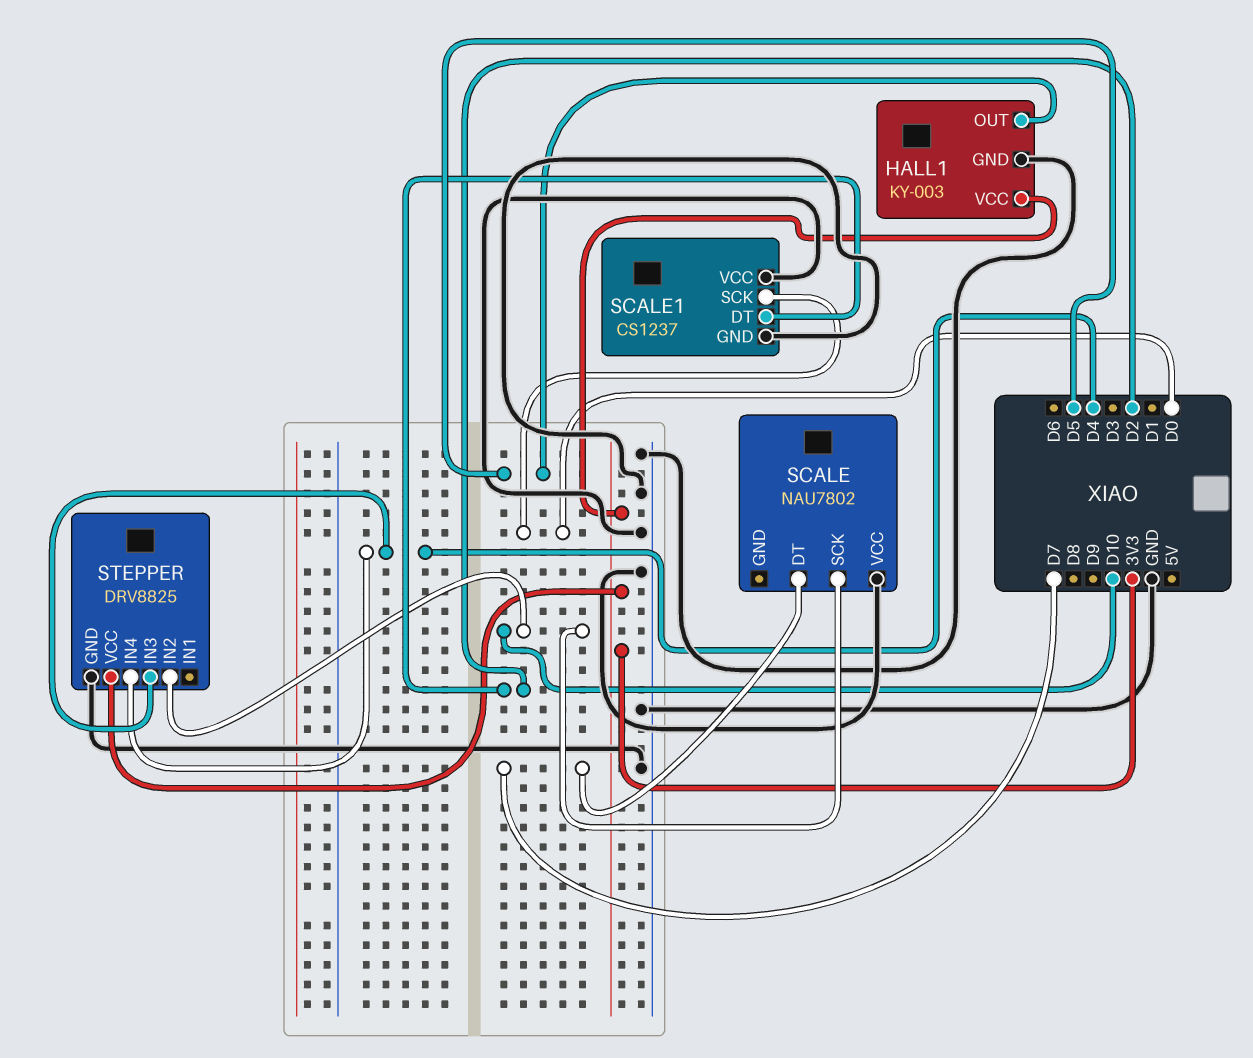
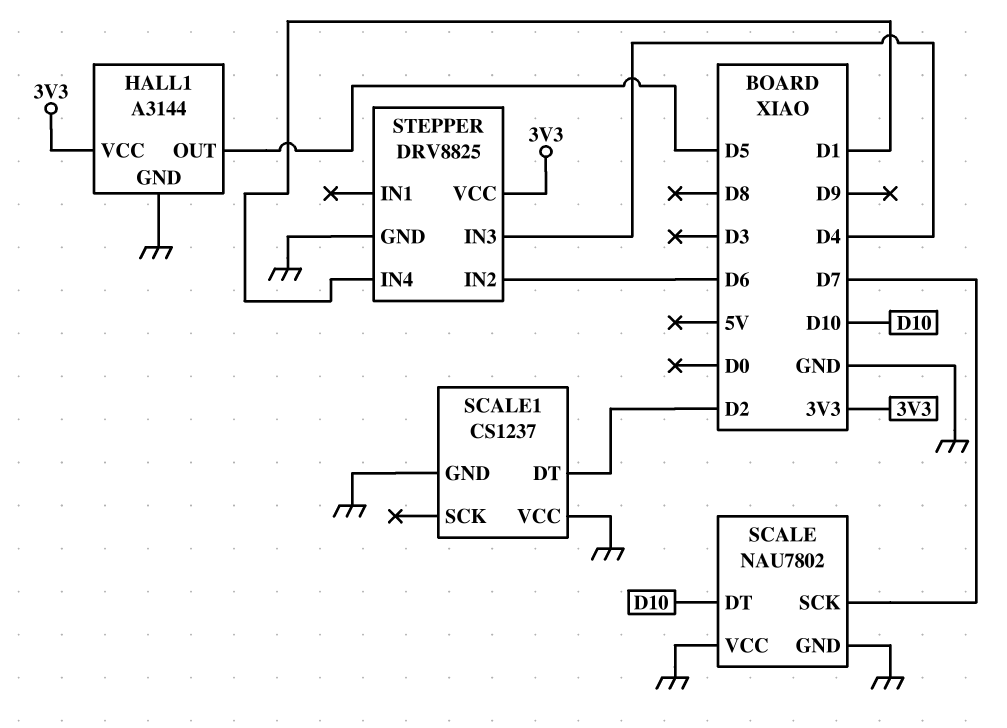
HALL1: KY-003 -> A3144
SCALE pin DT: D7 -> D10
SCALE pin GND: none -> GND
SCALE pin SCK: D10 -> D7
SCALE1 pin SCK: D0 -> none
STEPPER pin IN2: D10 -> D6
STEPPER pin IN4: D4 -> D1

